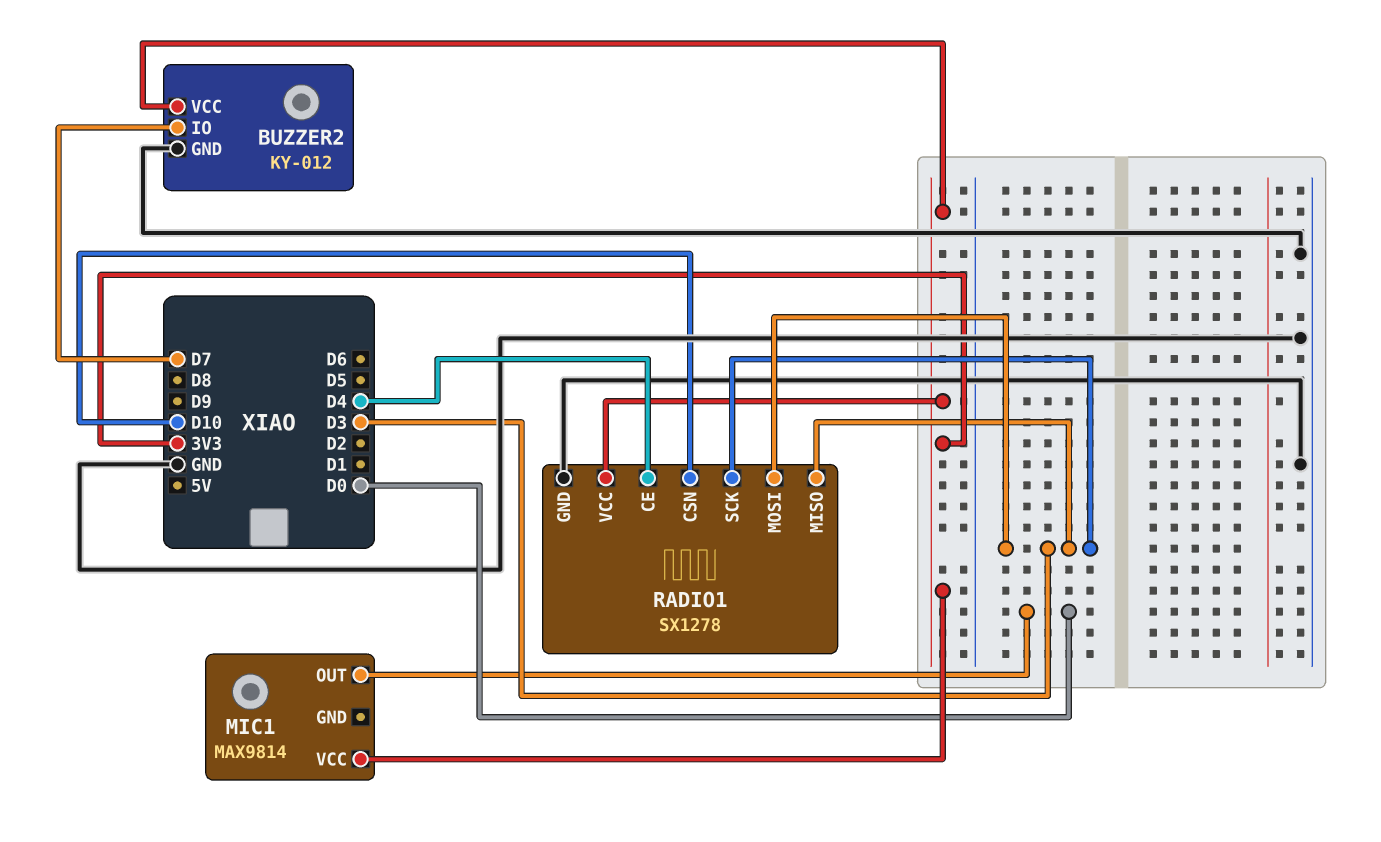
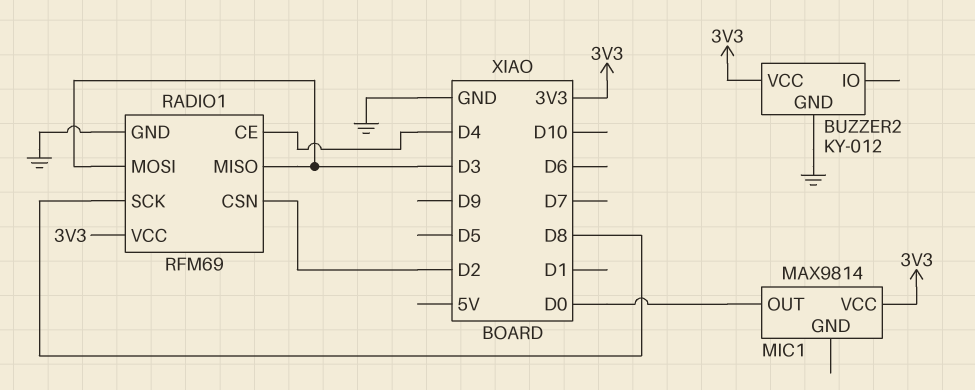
BUZZER2 pin IO: D7 -> none
RADIO1: SX1278 -> RFM69
RADIO1 pin CSN: D10 -> D2
RADIO1 pin SCK: D3 -> D8

